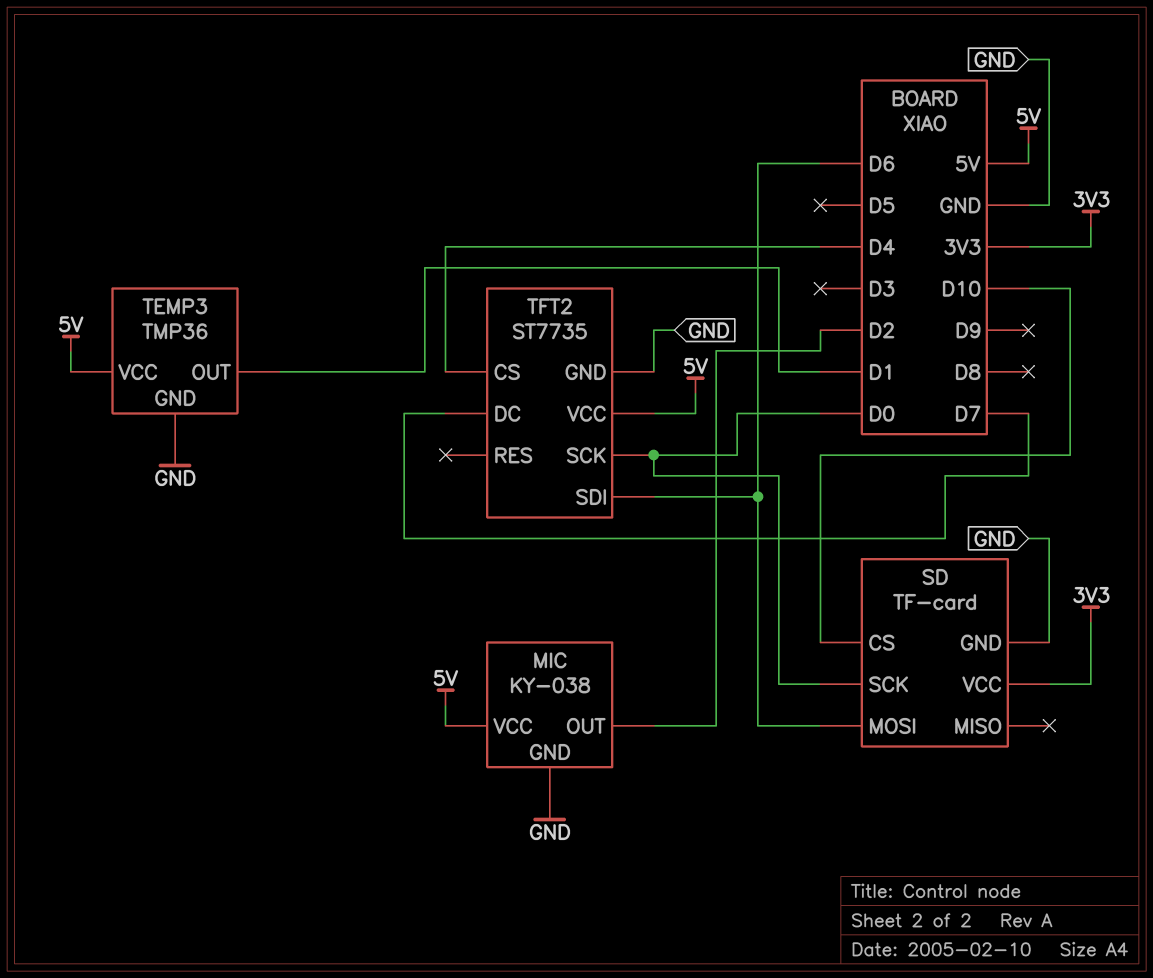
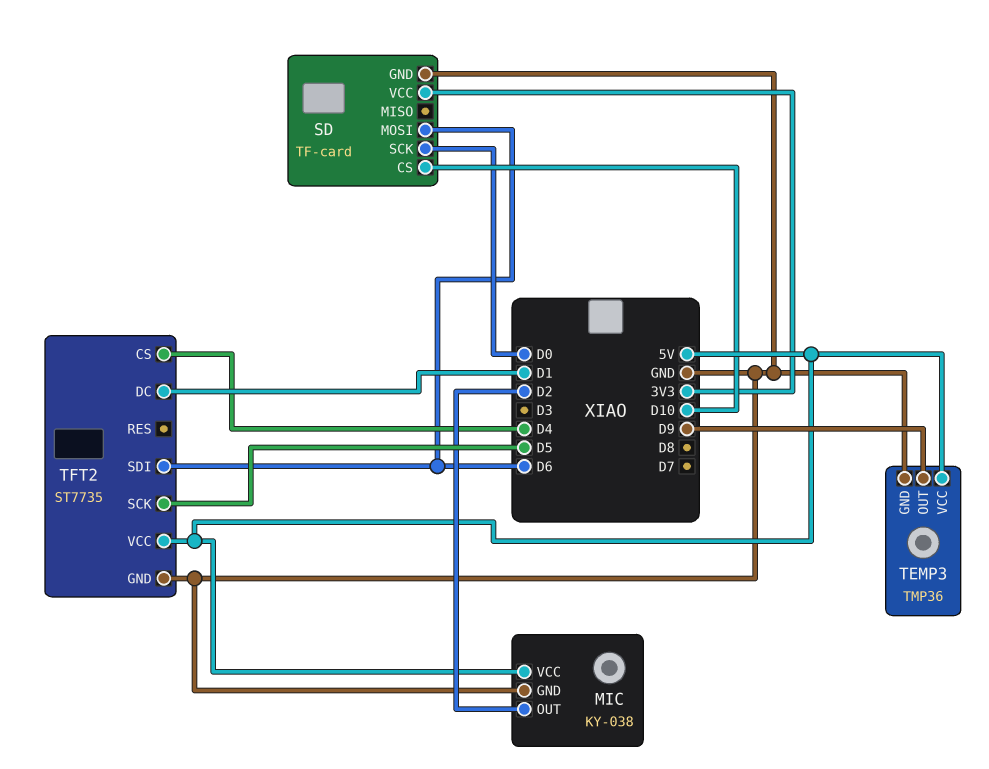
TEMP3 pin OUT: D1 -> D9
TFT2 pin DC: D7 -> D1
TFT2 pin SCK: D0 -> D5

